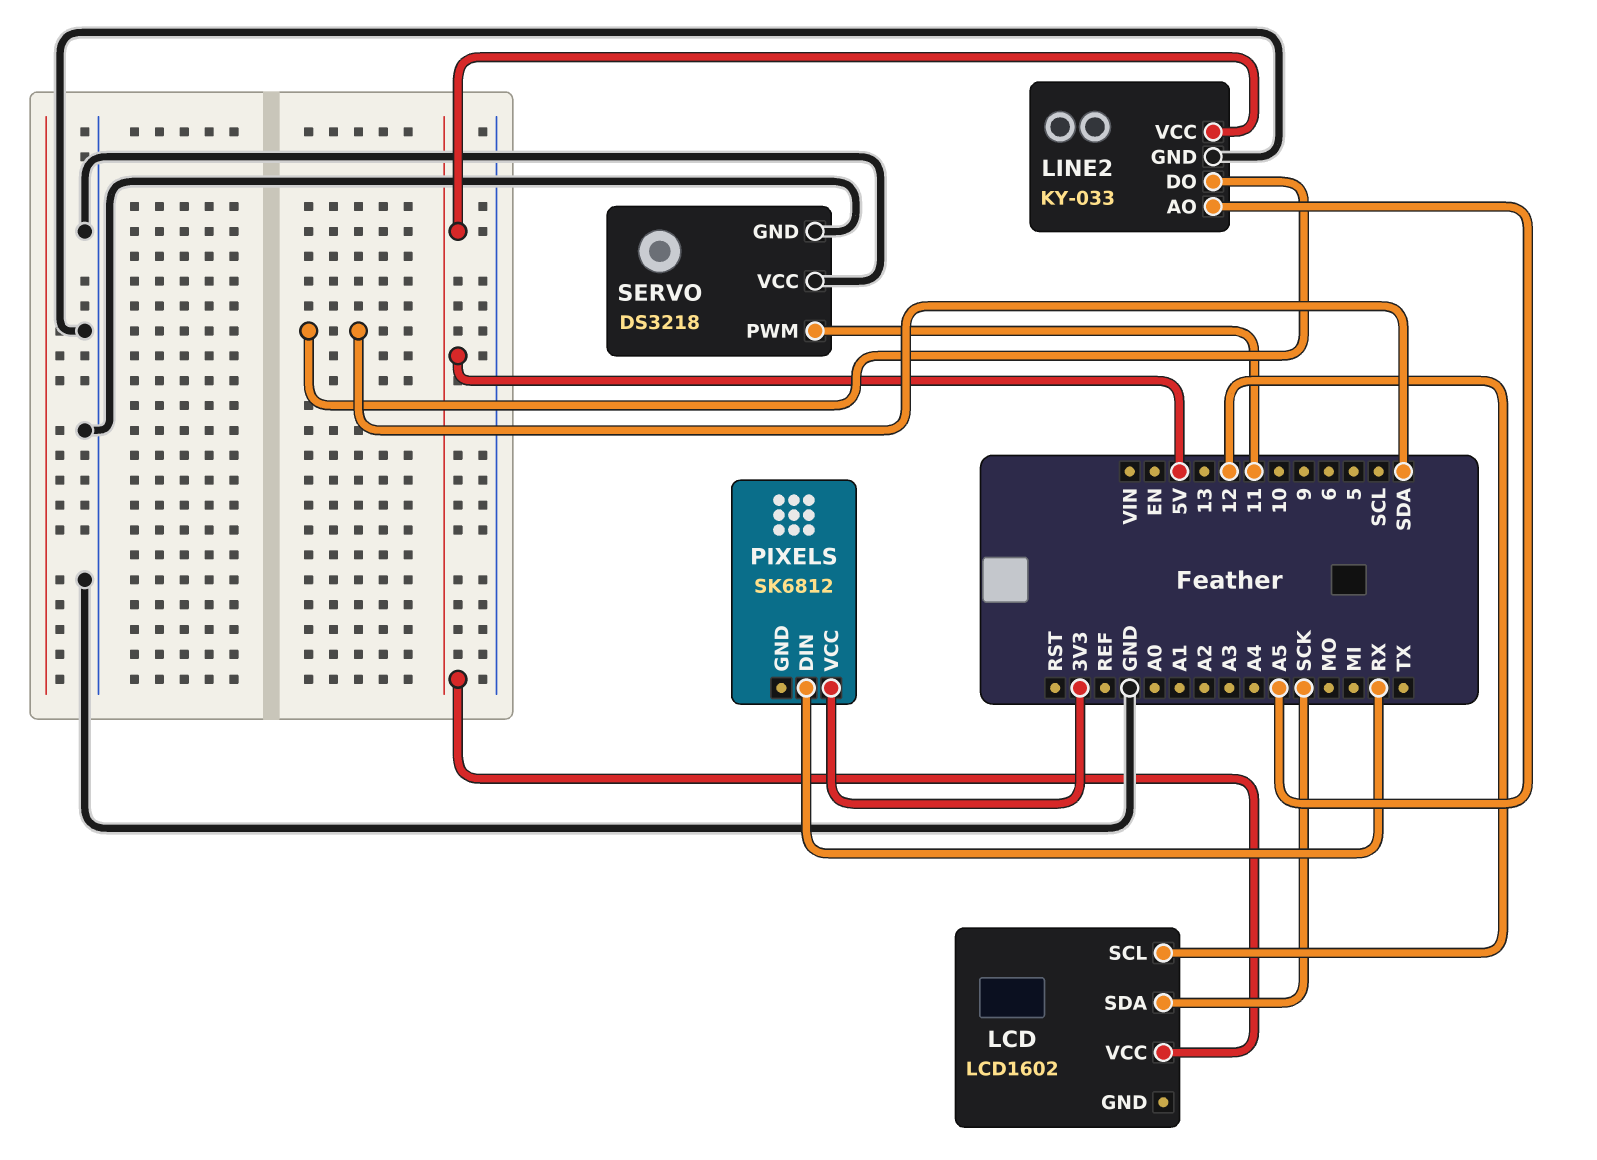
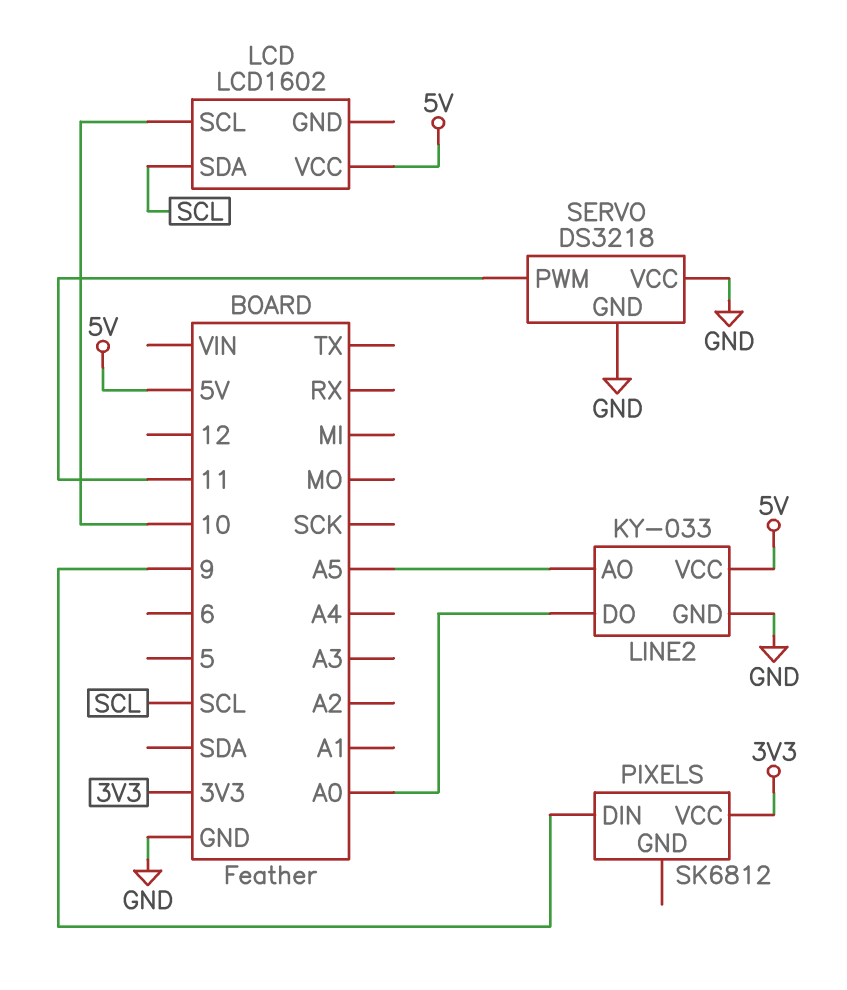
LCD pin SCL: 12 -> 10
LCD pin SDA: SCK -> SCL
LINE2 pin DO: SDA -> A0
PIXELS pin DIN: RX -> 9

